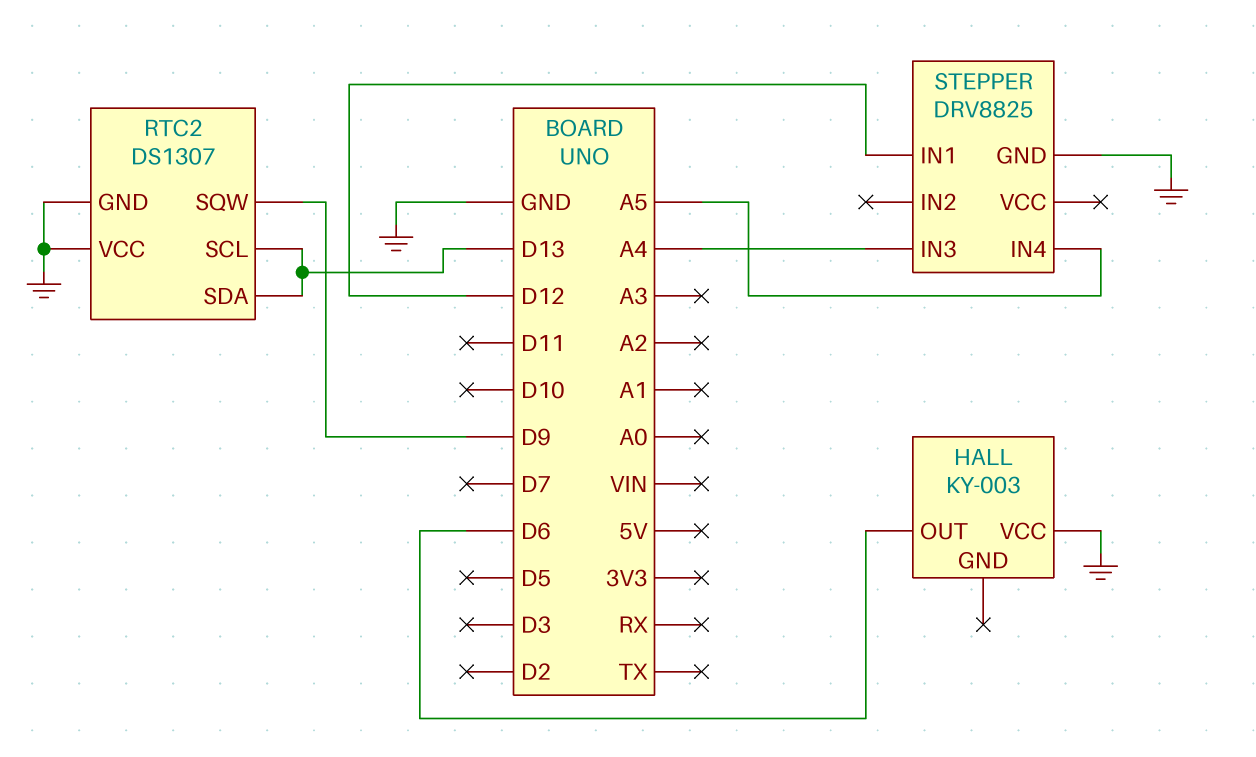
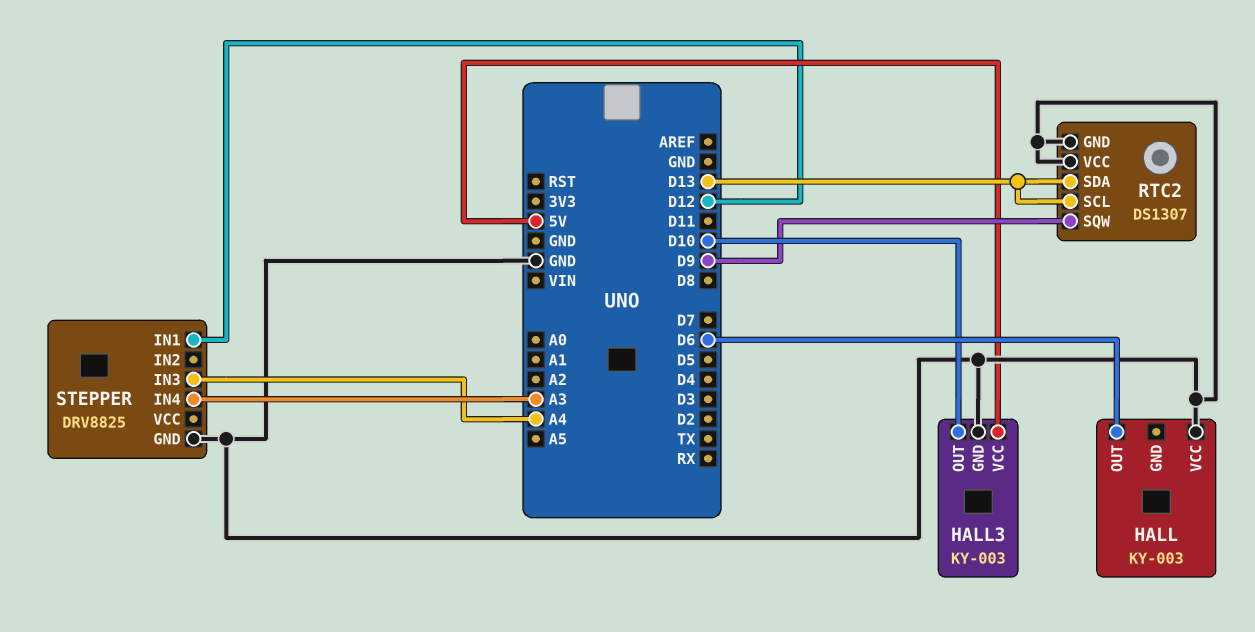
HALL3: none -> KY-003
HALL3 pin GND: none -> GND
HALL3 pin OUT: none -> D10
HALL3 pin VCC: none -> 5V
STEPPER pin IN4: A5 -> A3

